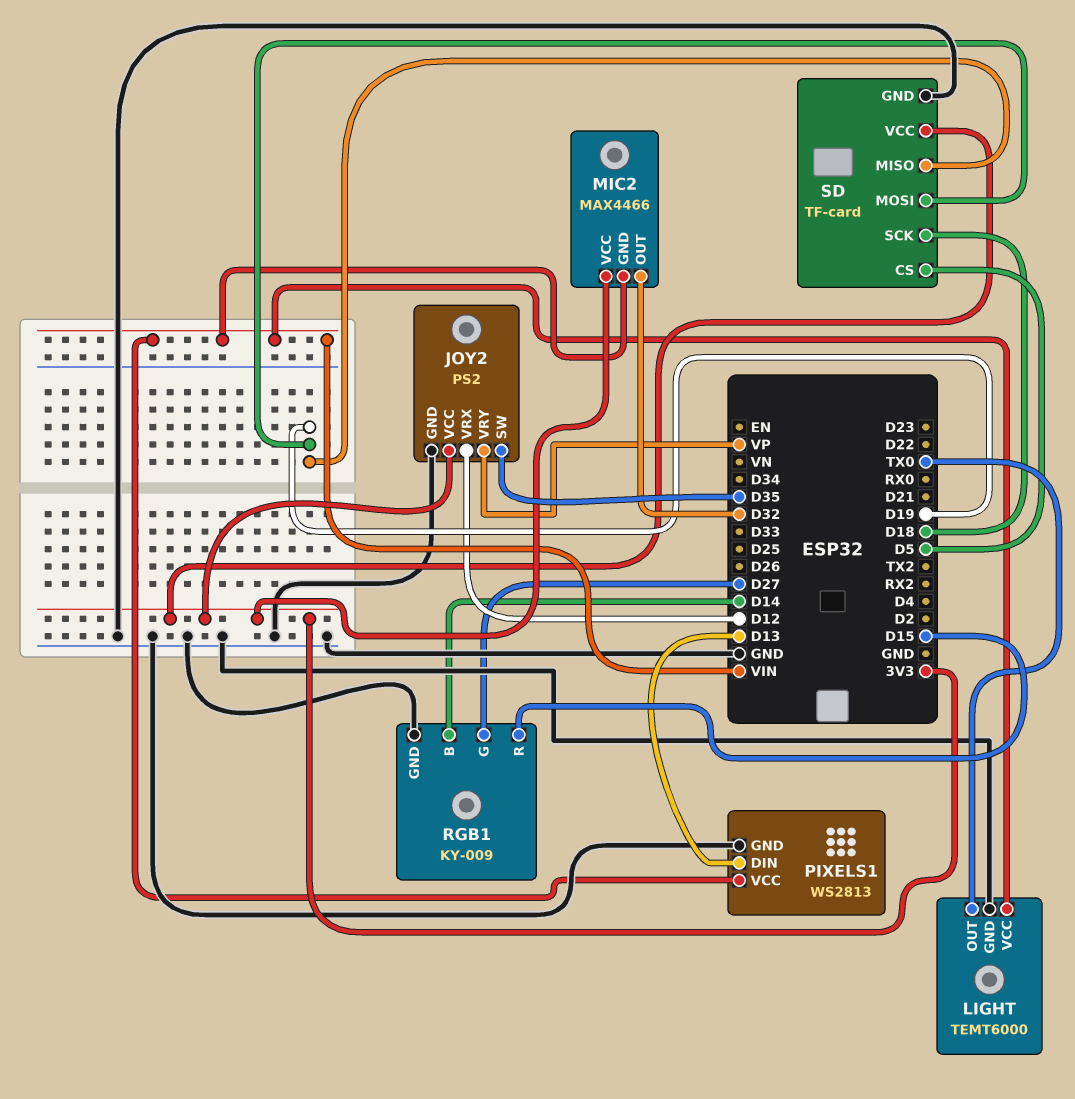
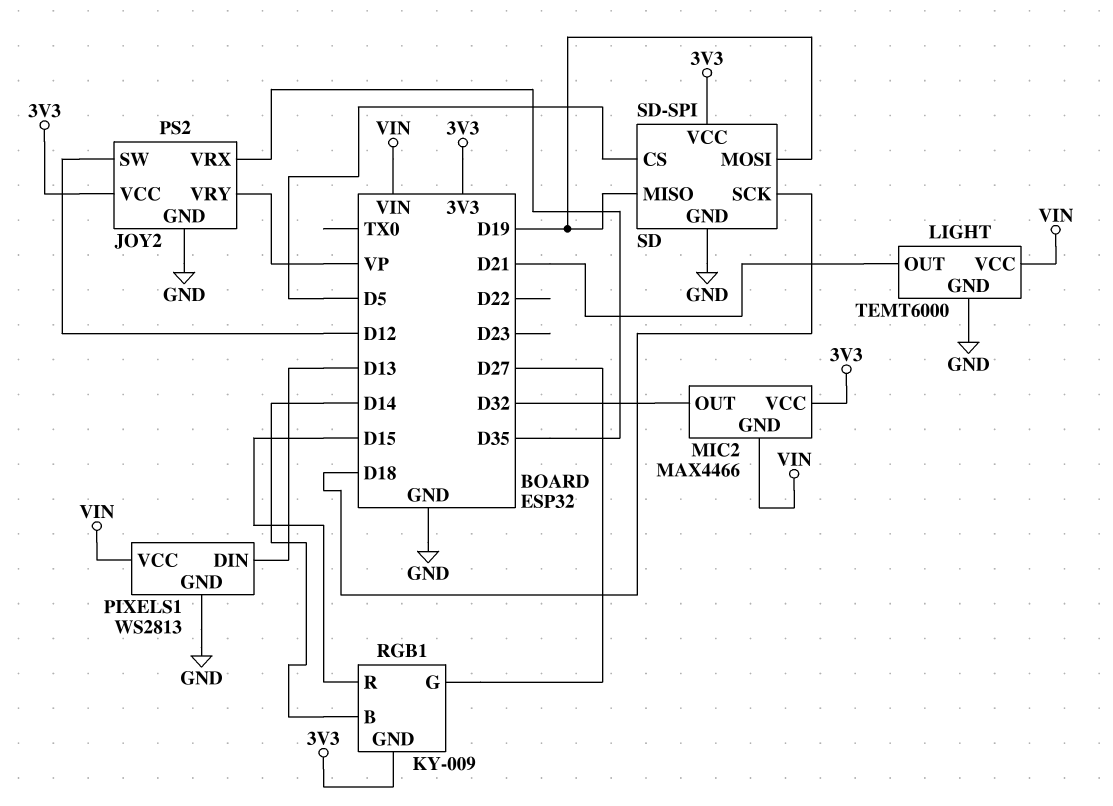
JOY2 pin SW: D35 -> D12
JOY2 pin VRX: D12 -> D35
LIGHT pin OUT: TX0 -> D21
RGB1 pin GND: GND -> 3V3
SD: TF-card -> SD-SPI

